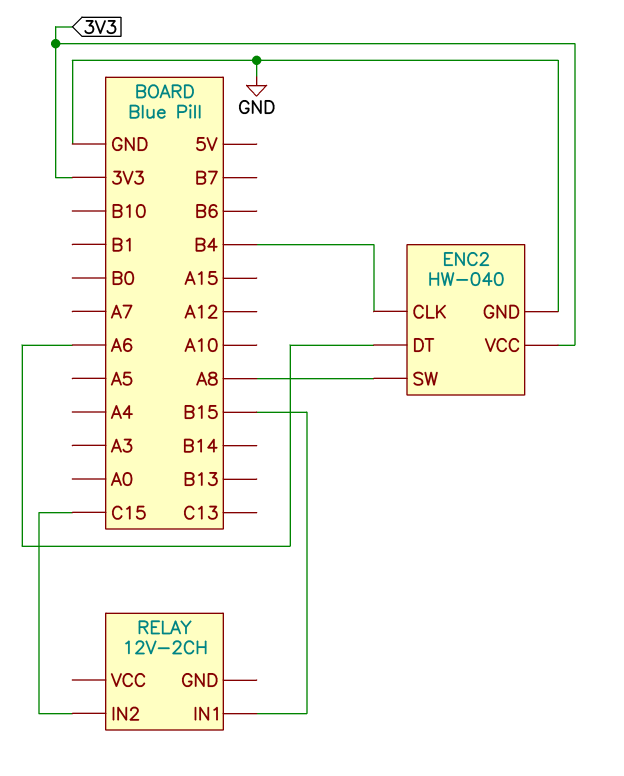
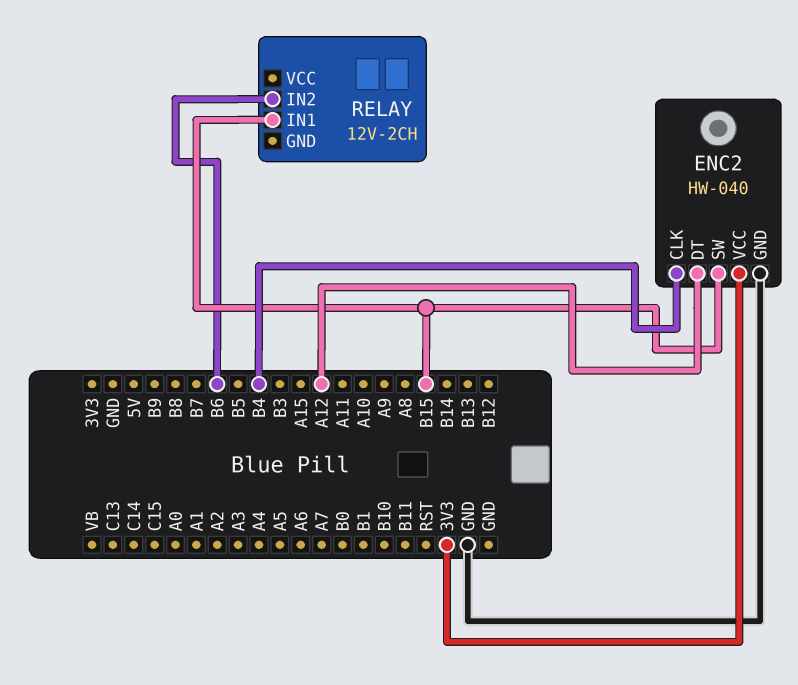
ENC2 pin DT: A6 -> A12
ENC2 pin SW: A8 -> B15
RELAY pin IN2: C15 -> B6

